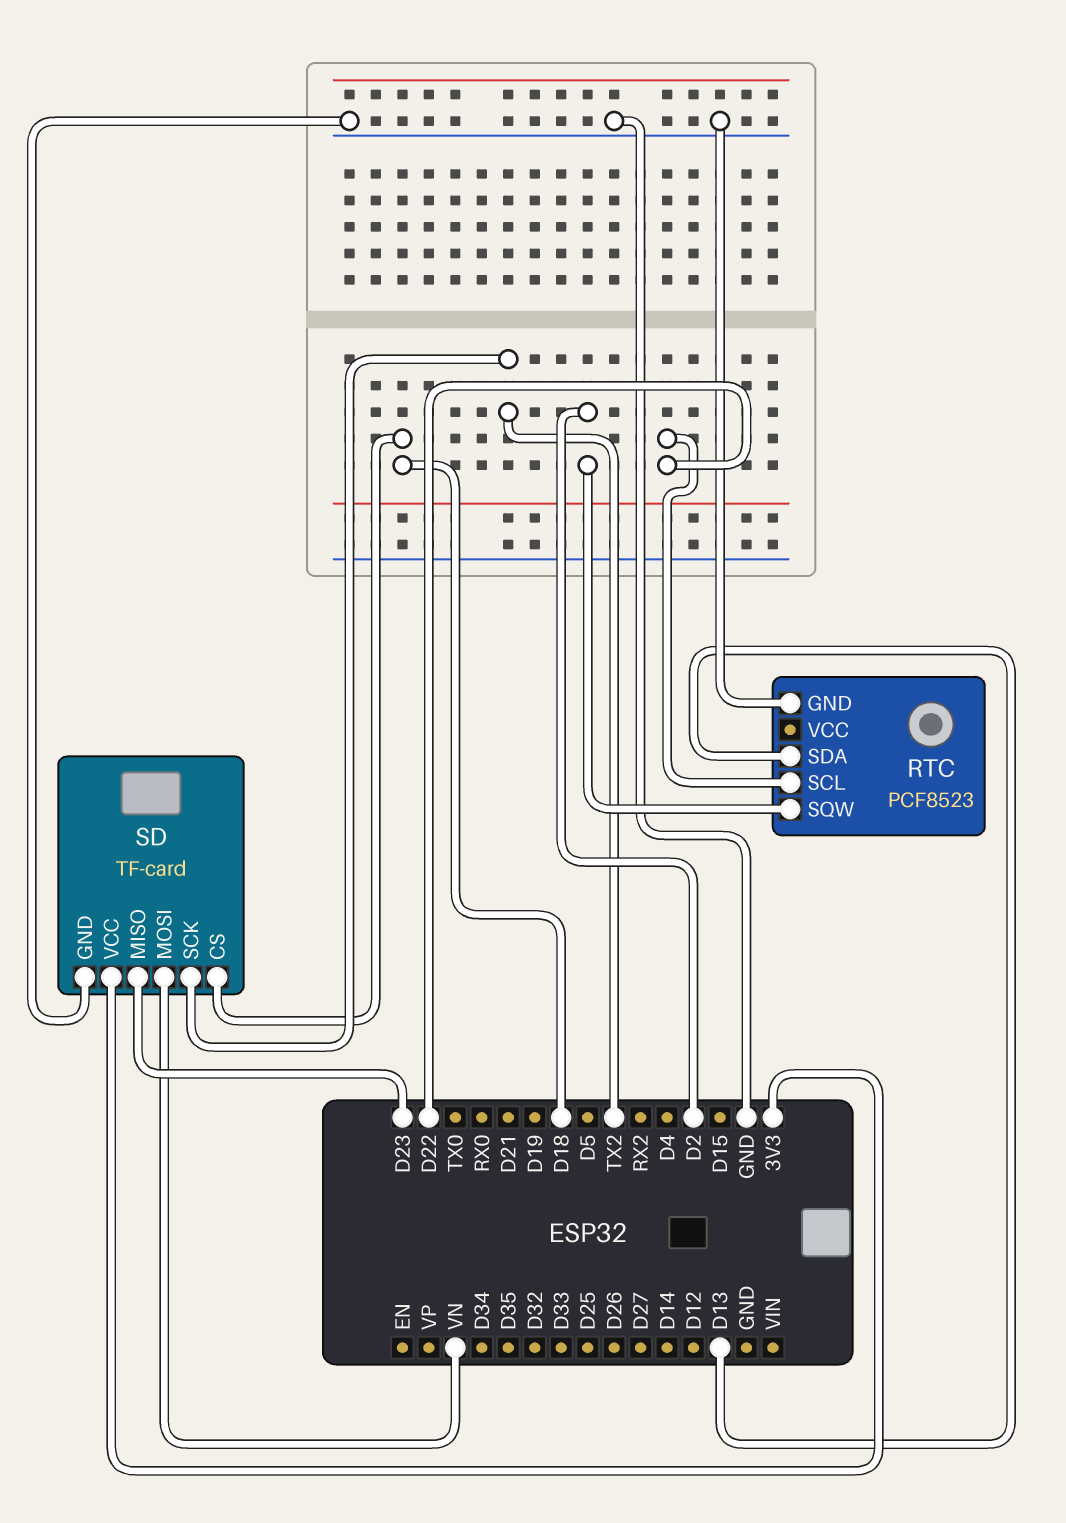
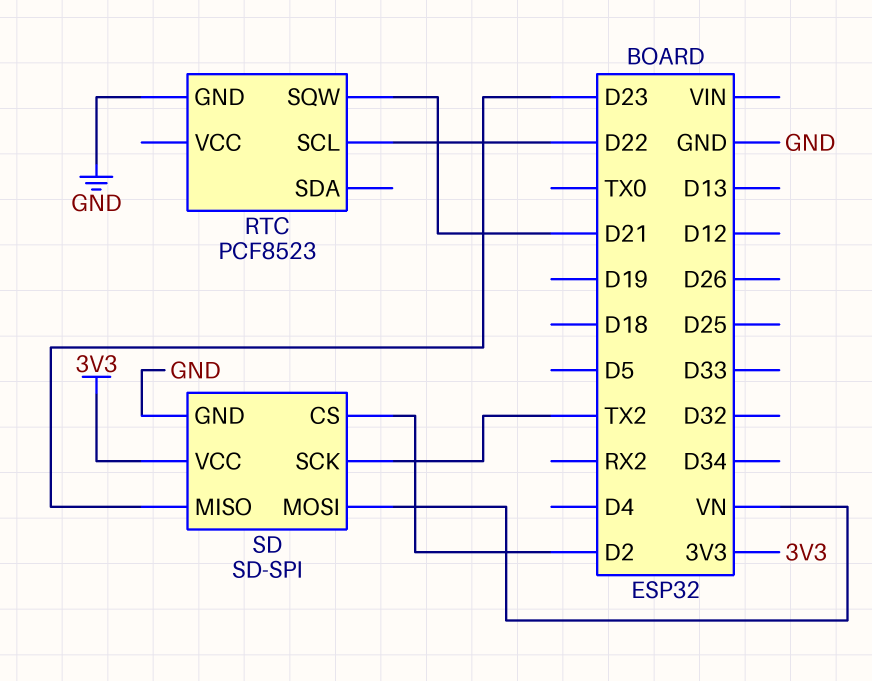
RTC pin SDA: D13 -> none
RTC pin SQW: D2 -> D21
SD: TF-card -> SD-SPI
SD pin CS: D18 -> D2

